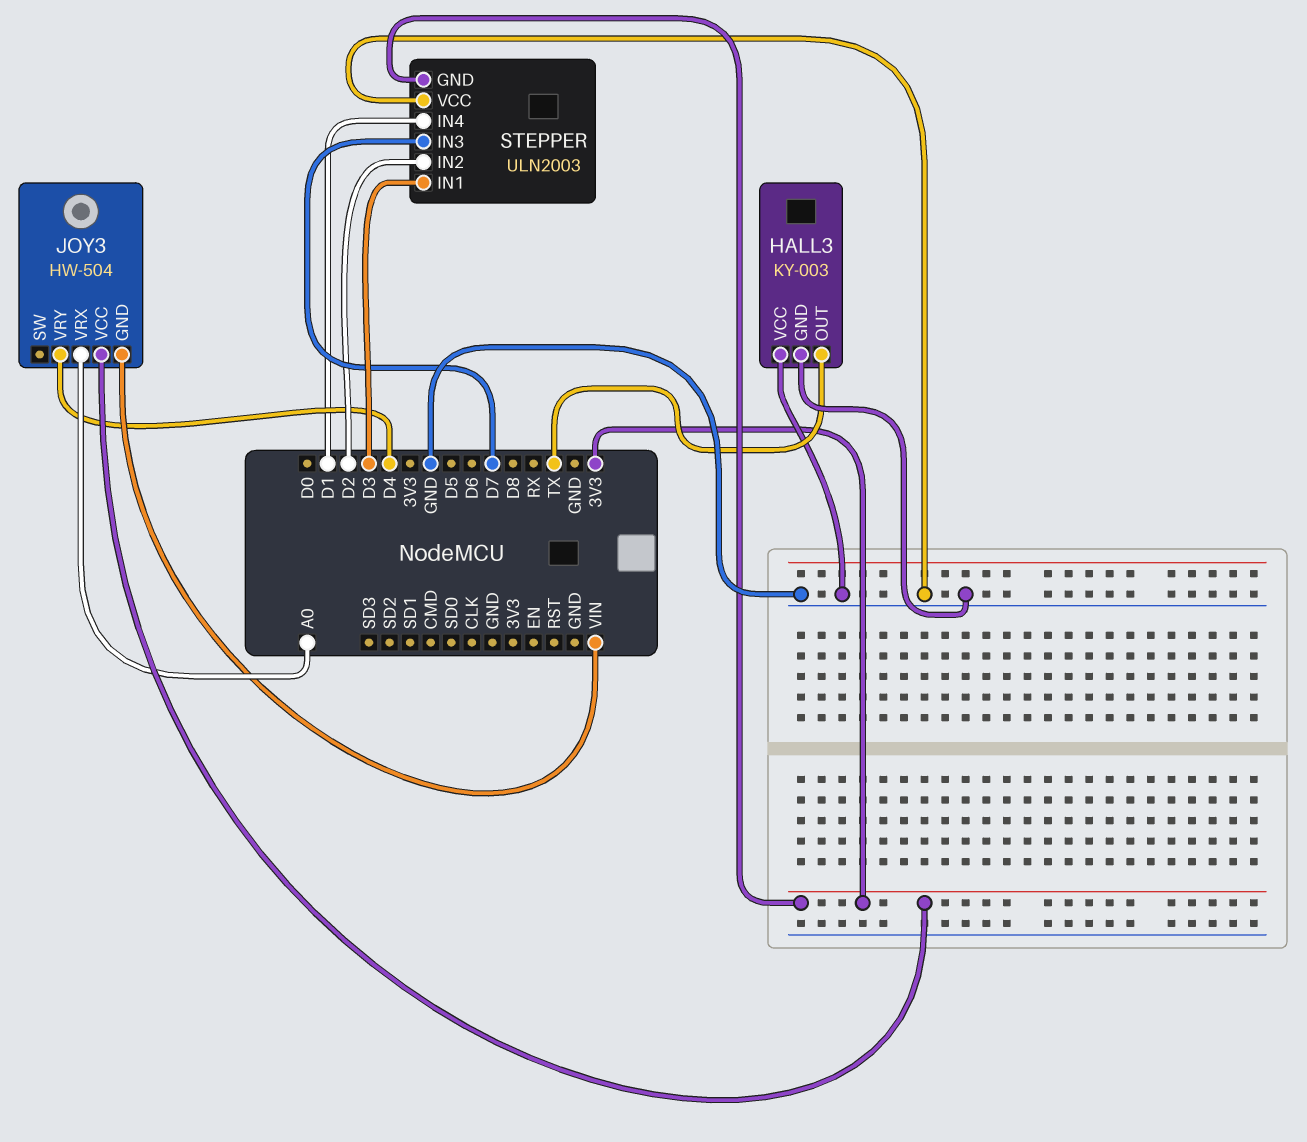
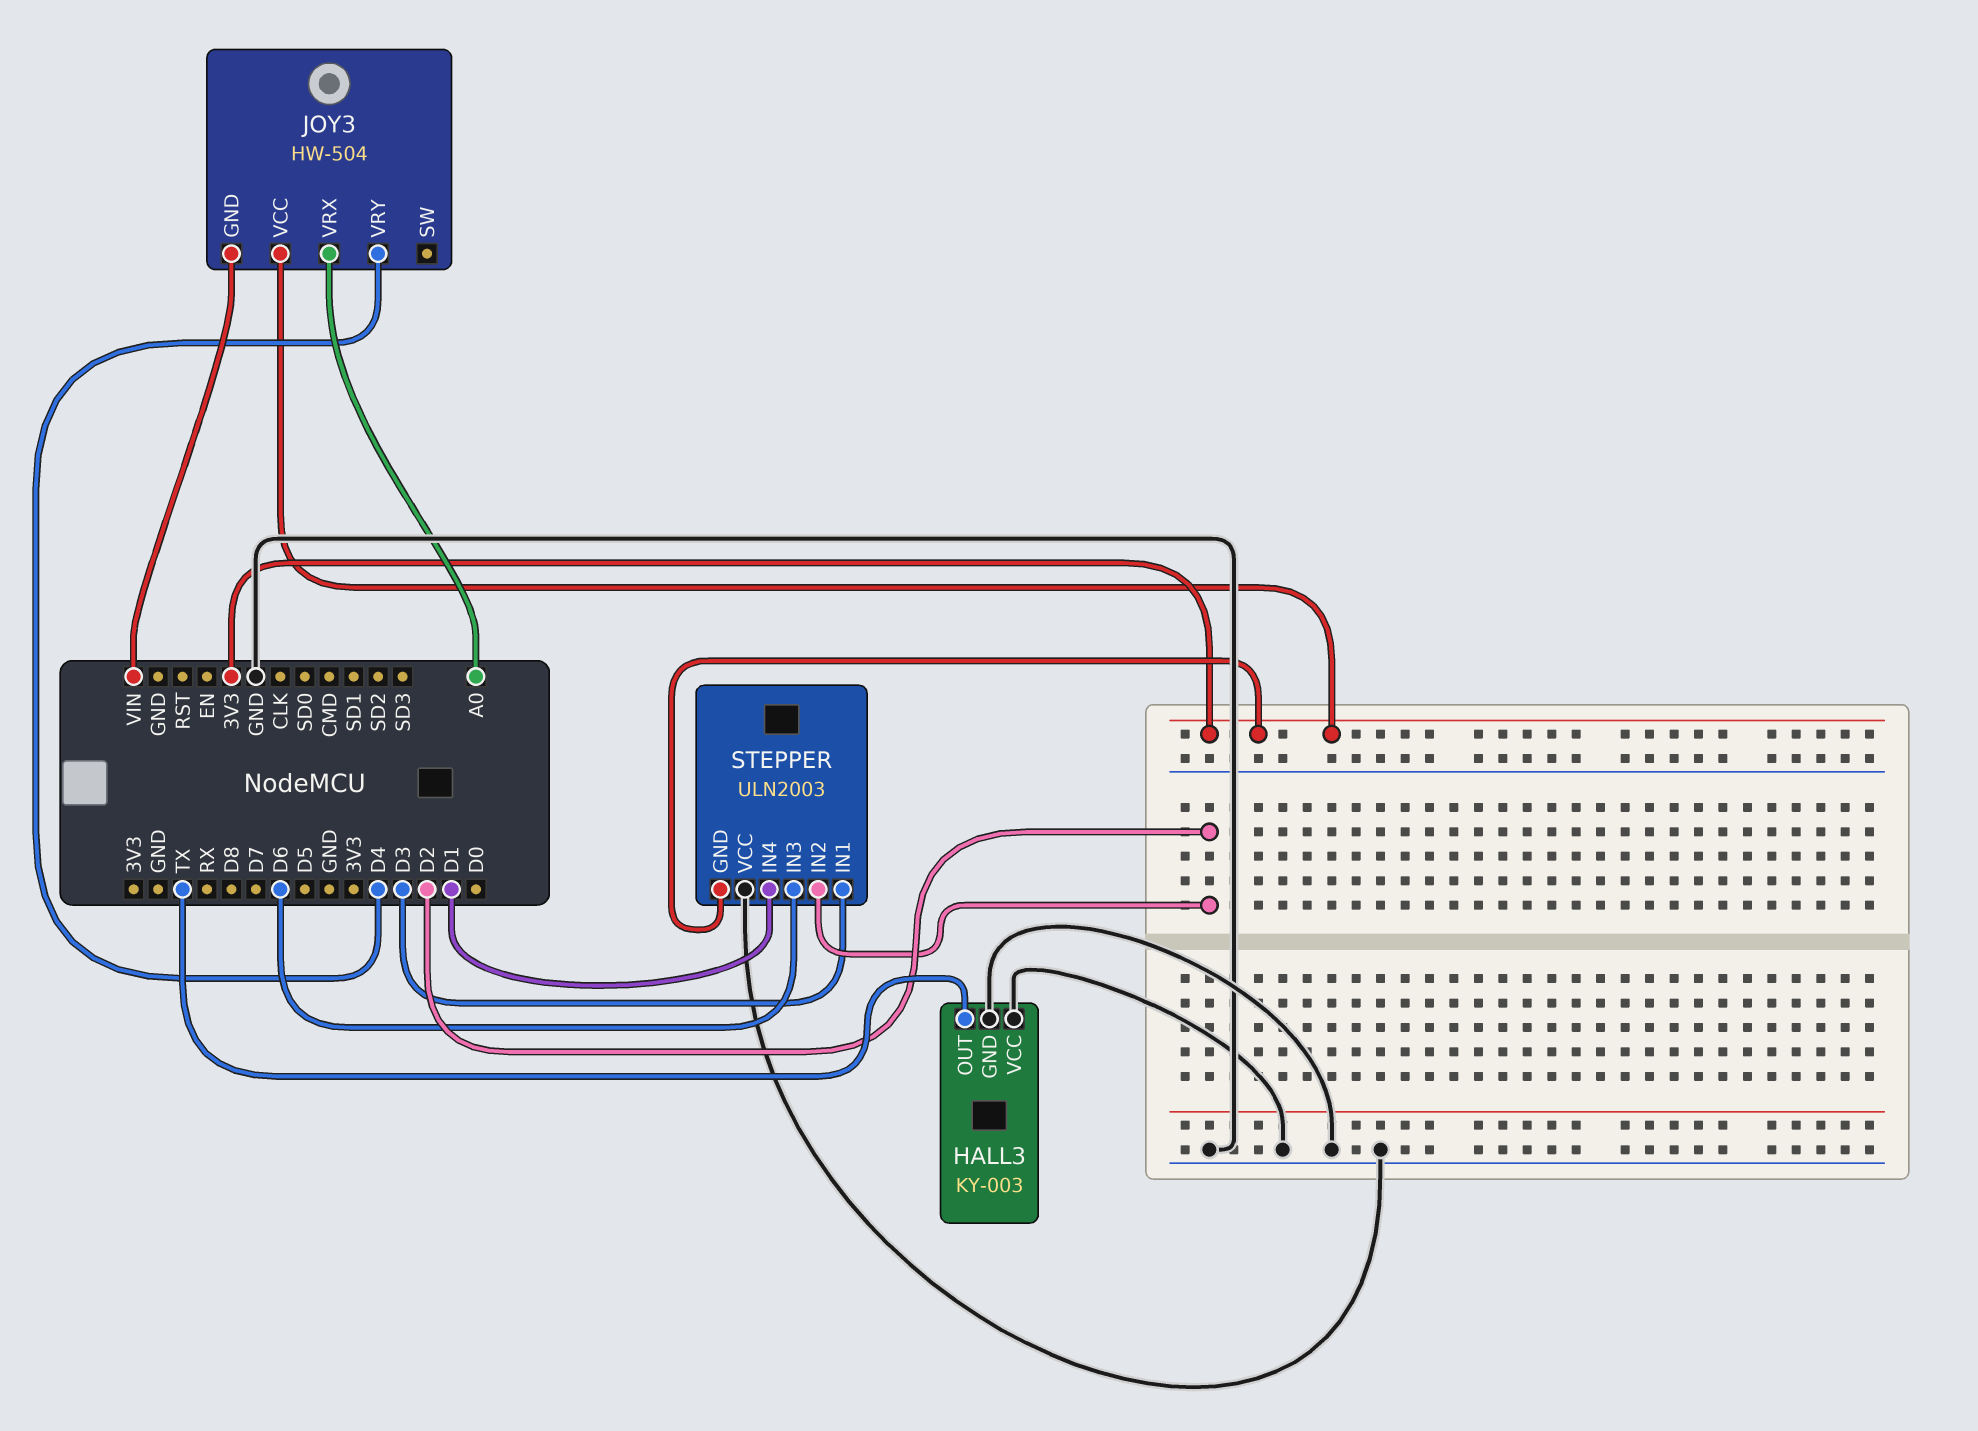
STEPPER pin IN3: D7 -> D6

